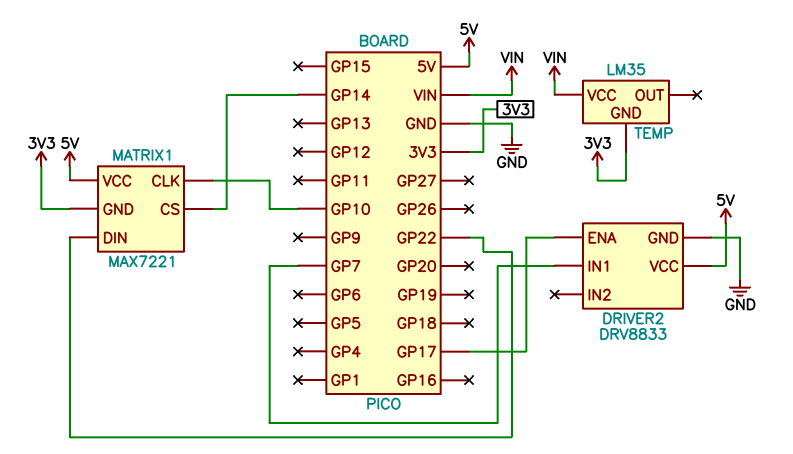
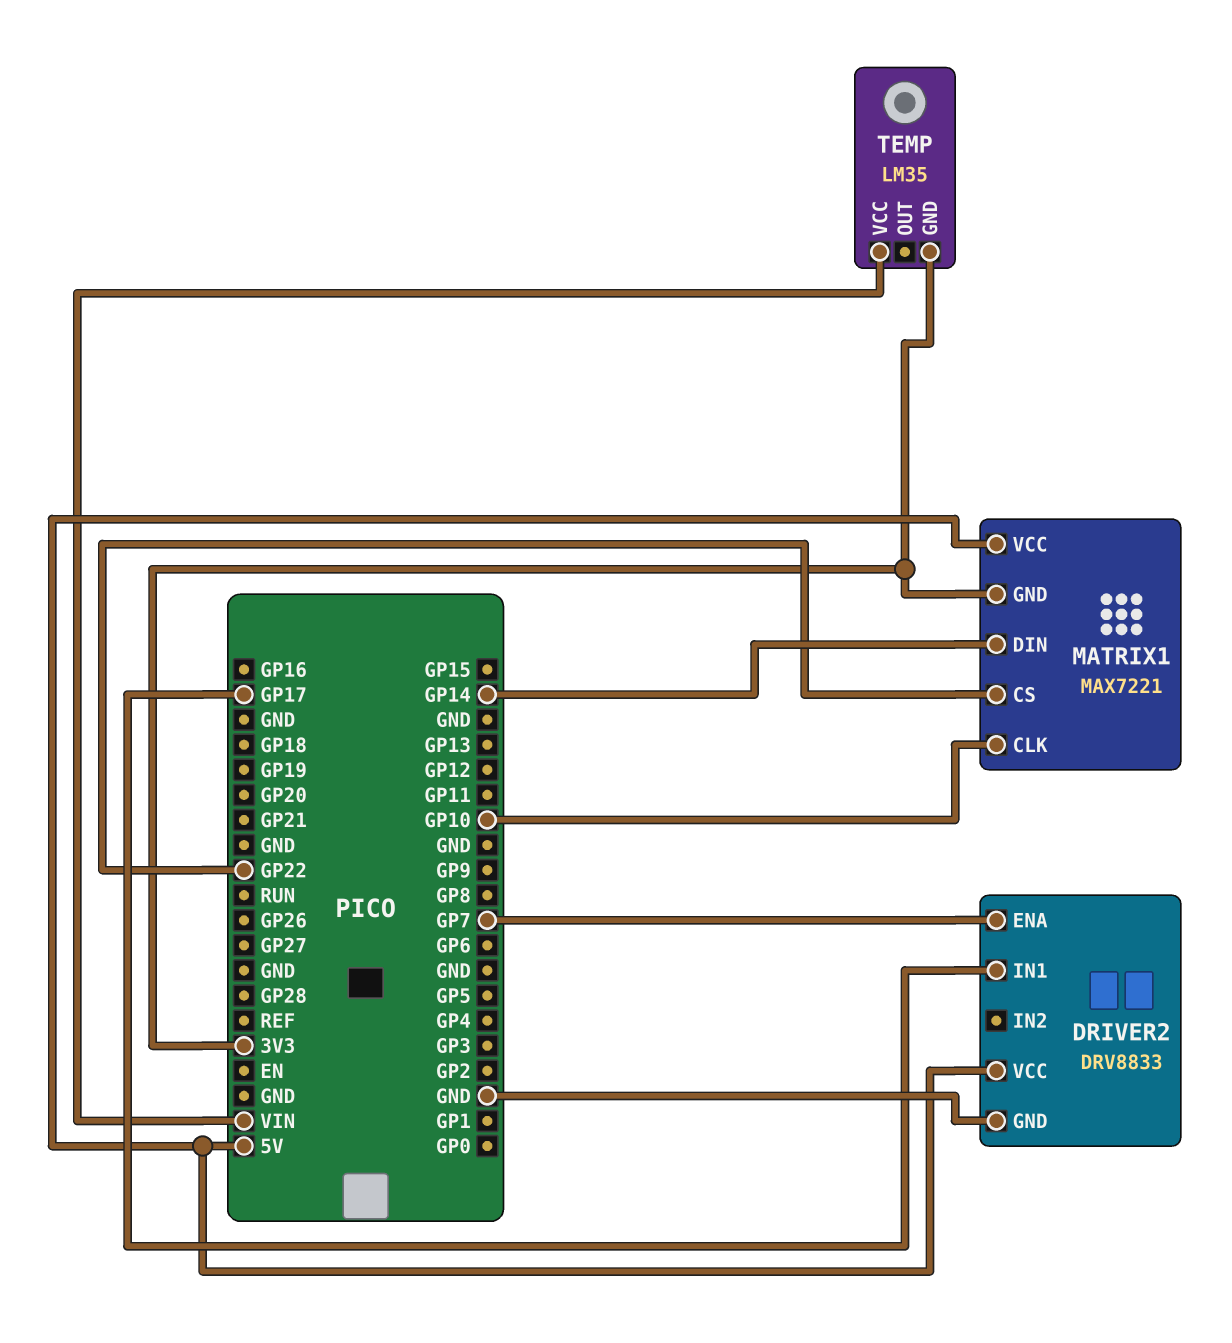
DRIVER2 pin ENA: GP17 -> GP7
DRIVER2 pin IN1: GP7 -> GP17
MATRIX1 pin CS: GP14 -> GP22
MATRIX1 pin DIN: GP22 -> GP14

